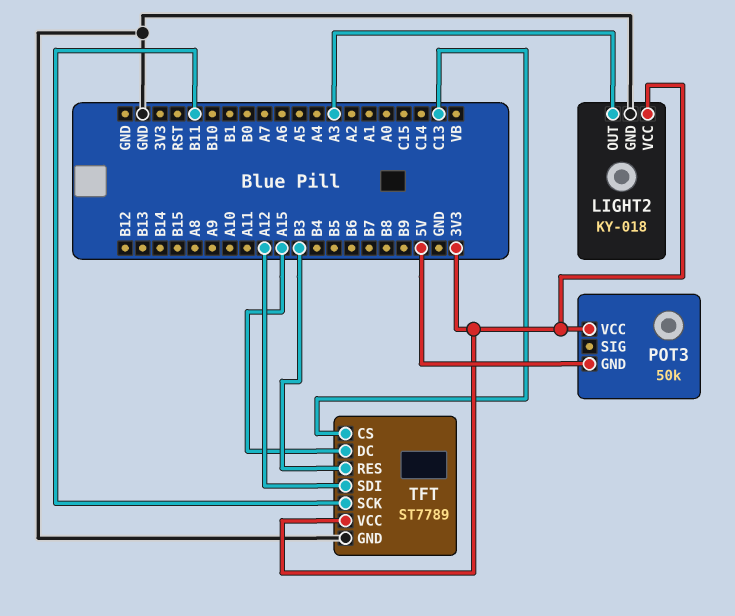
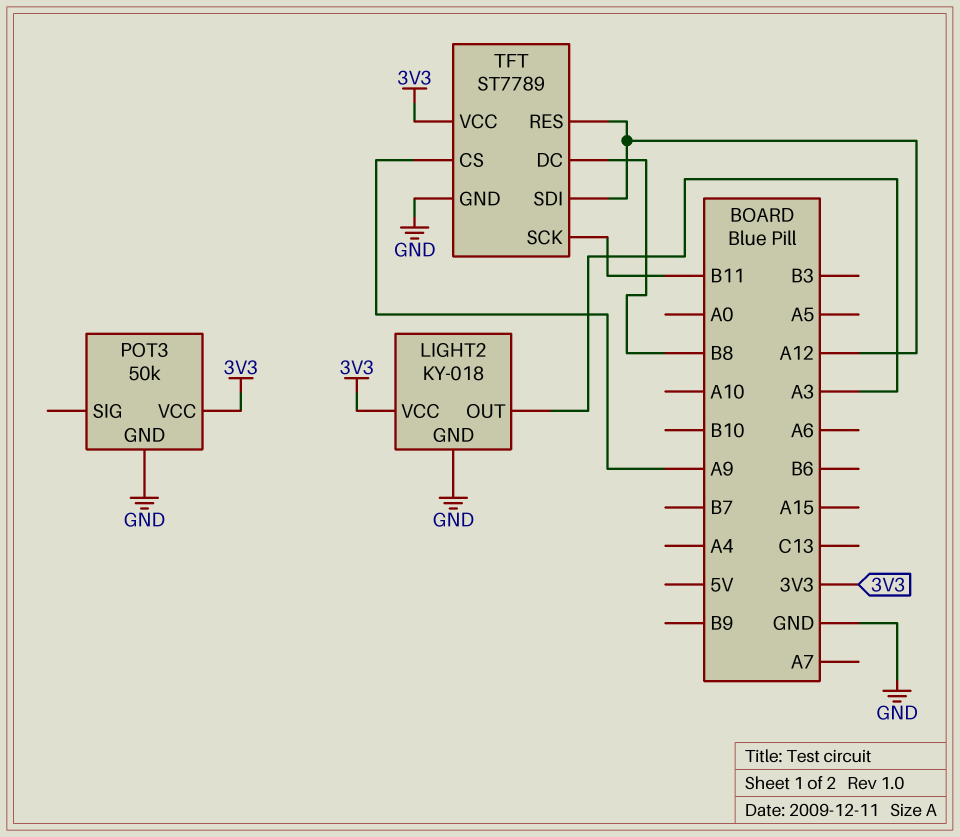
POT3 pin GND: 5V -> GND
TFT pin CS: C13 -> A9
TFT pin DC: A15 -> B8
TFT pin RES: B3 -> A12

